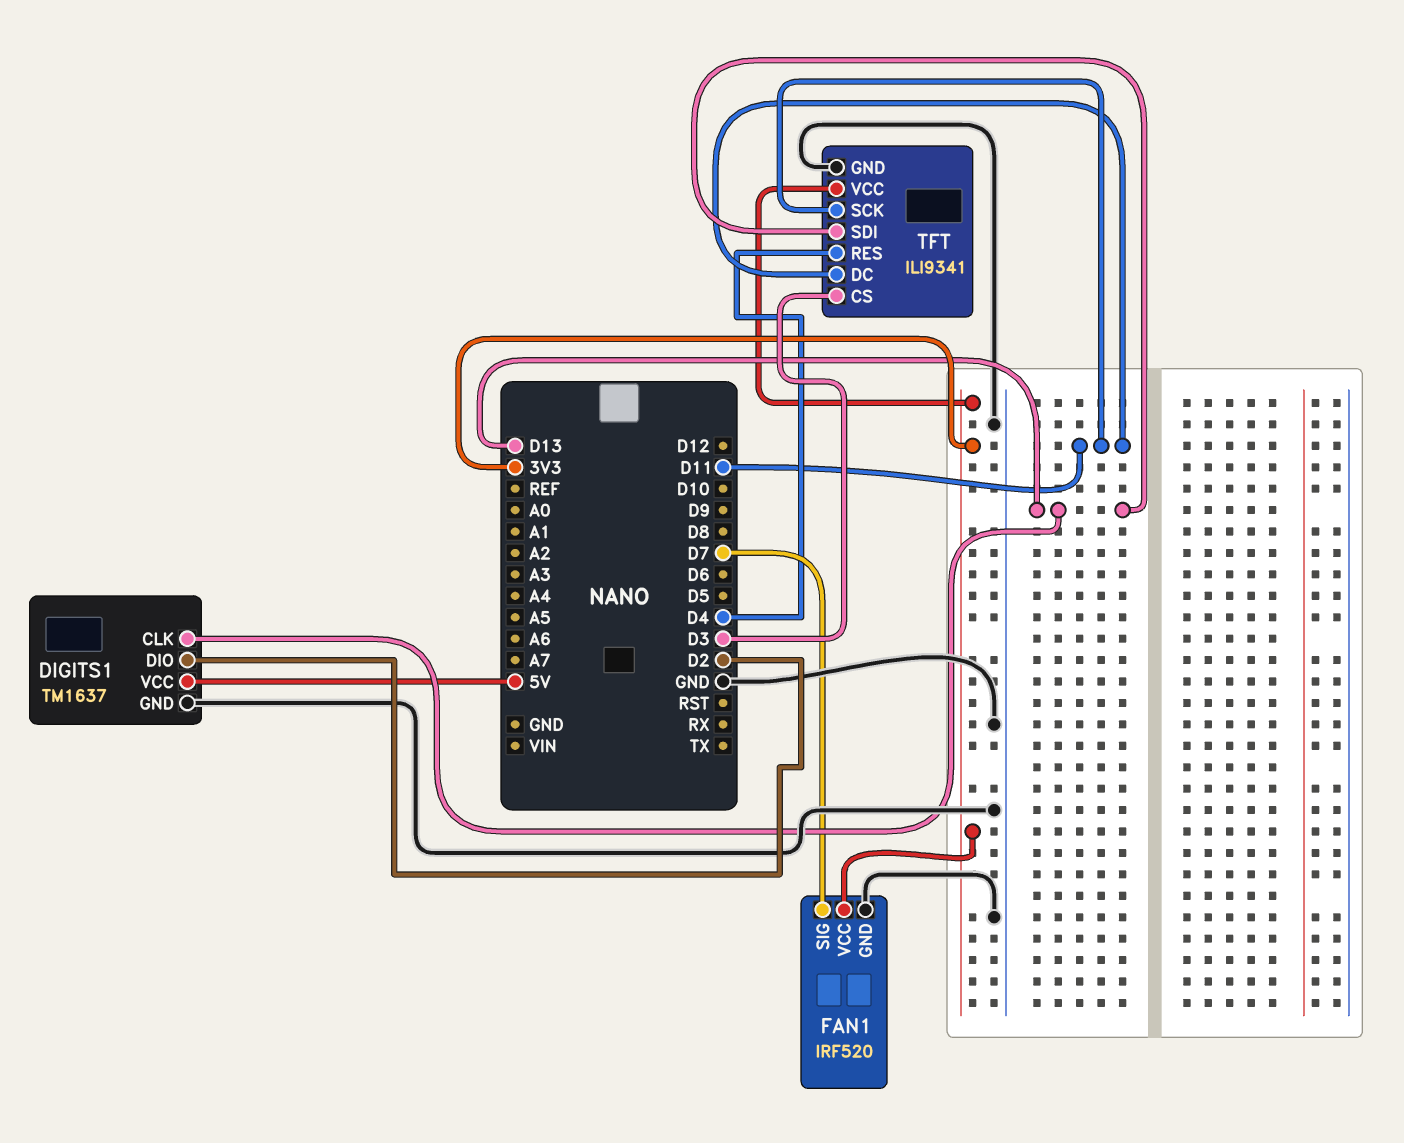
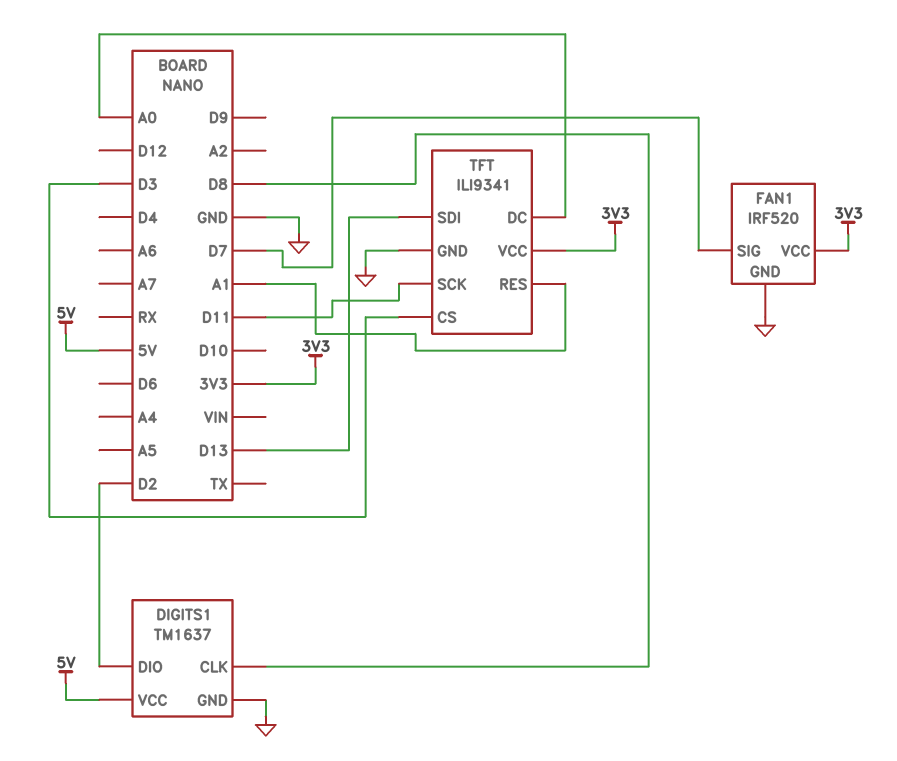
DIGITS1 pin CLK: D13 -> D8
TFT pin DC: D11 -> A0
TFT pin RES: D4 -> A1

